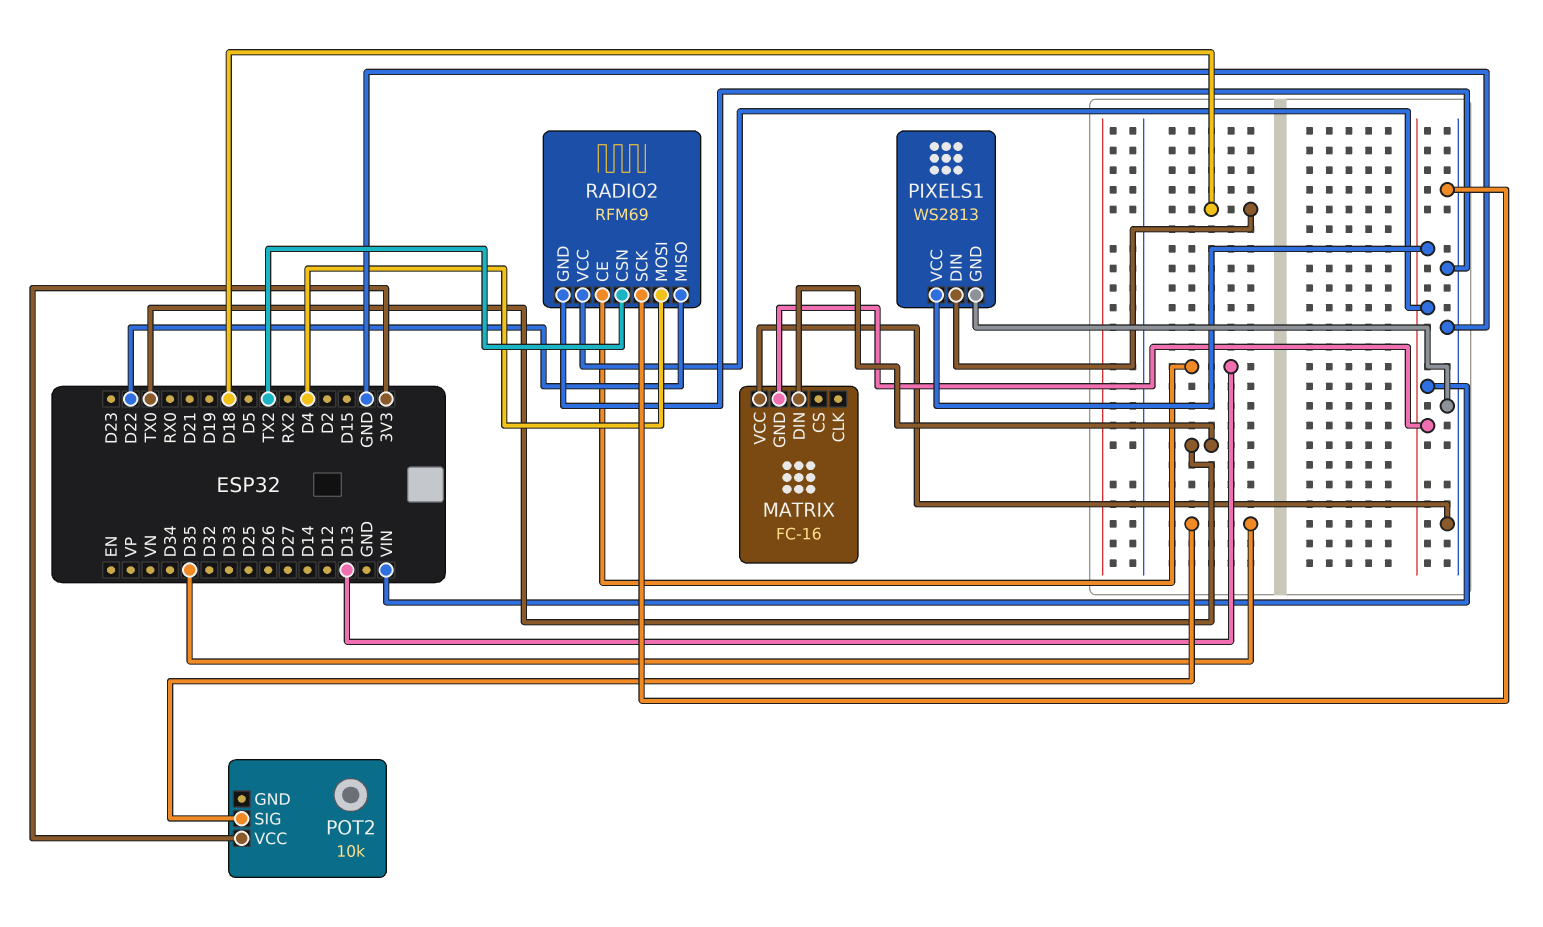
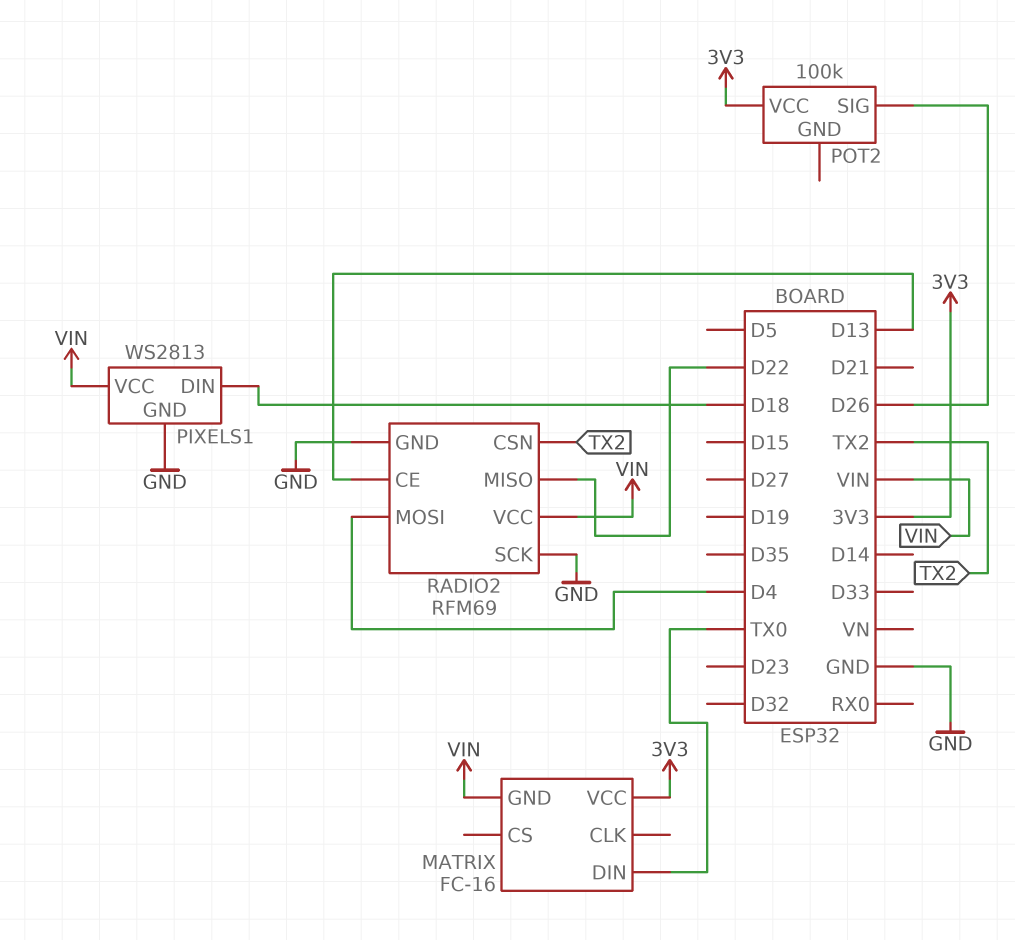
MATRIX pin VCC: GND -> 3V3
POT2: 10k -> 100k
POT2 pin SIG: D35 -> D26

